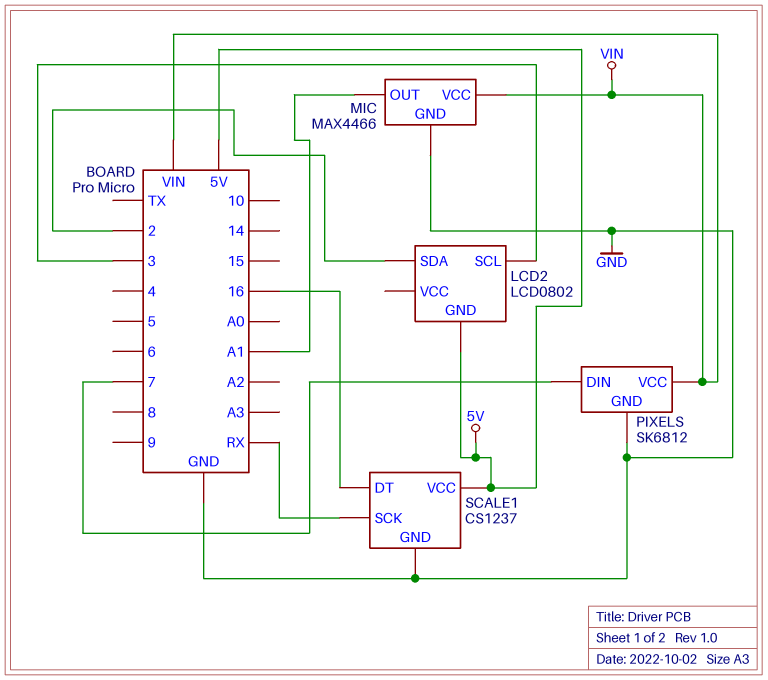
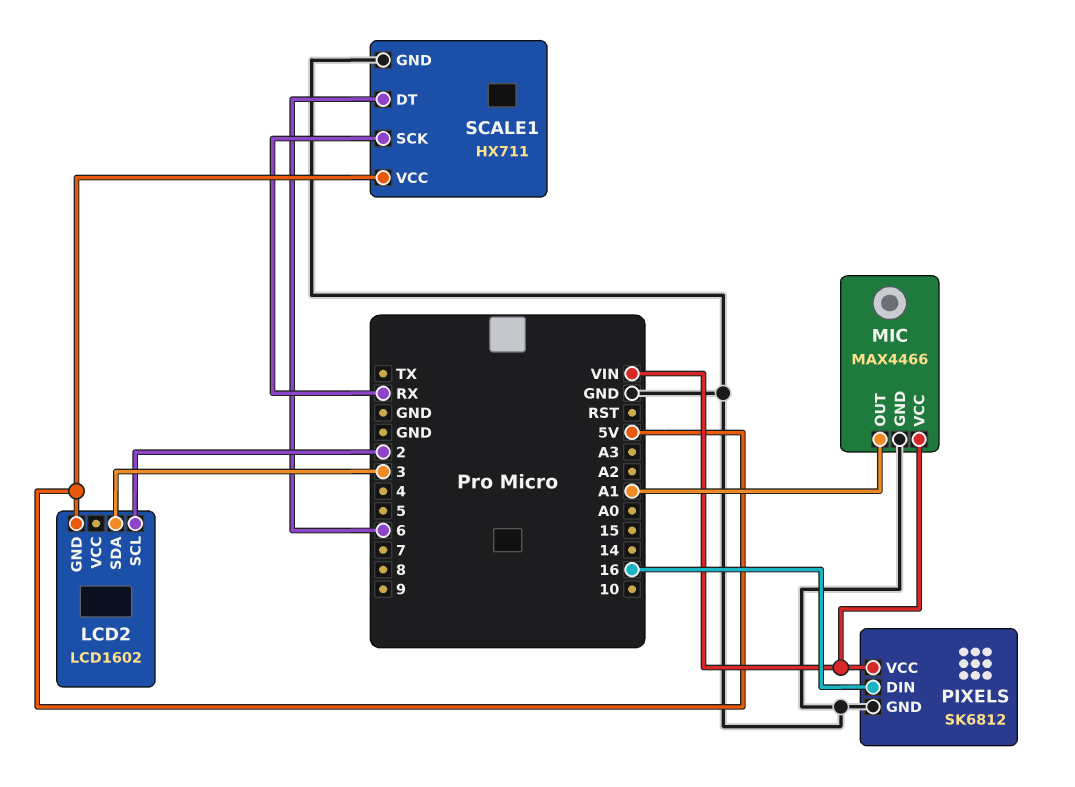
LCD2: LCD0802 -> LCD1602
LCD2 pin SCL: 3 -> 2
LCD2 pin SDA: 2 -> 3
PIXELS pin DIN: 7 -> 16
SCALE1: CS1237 -> HX711
SCALE1 pin DT: 16 -> 6

